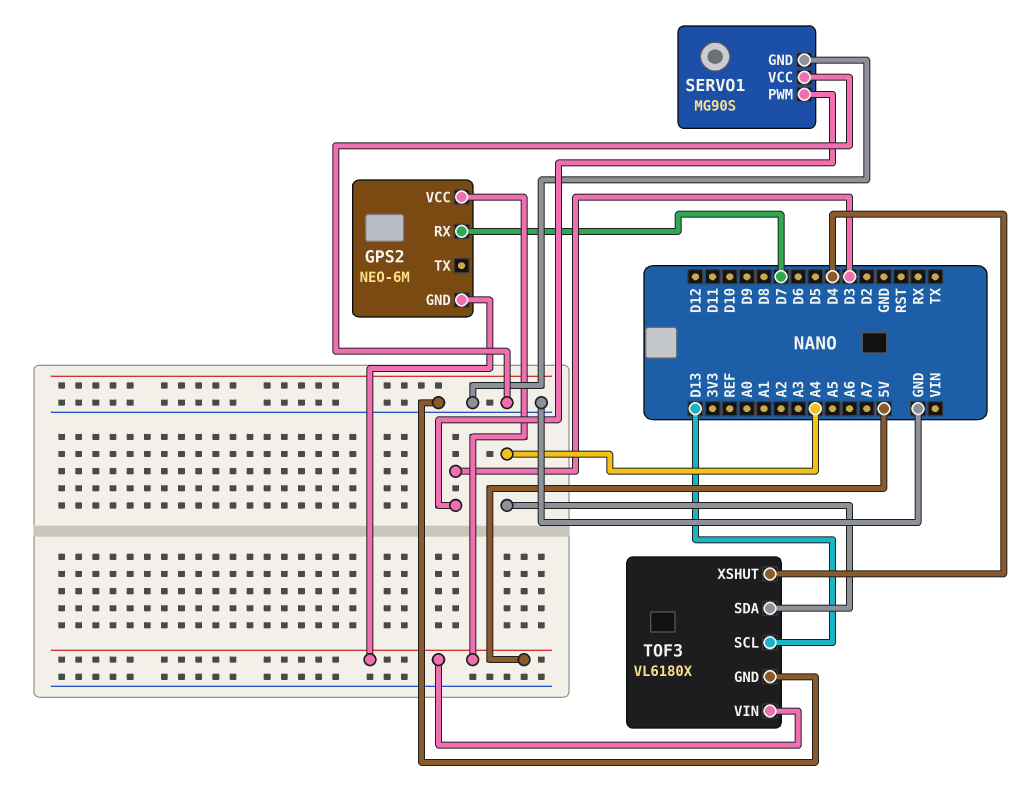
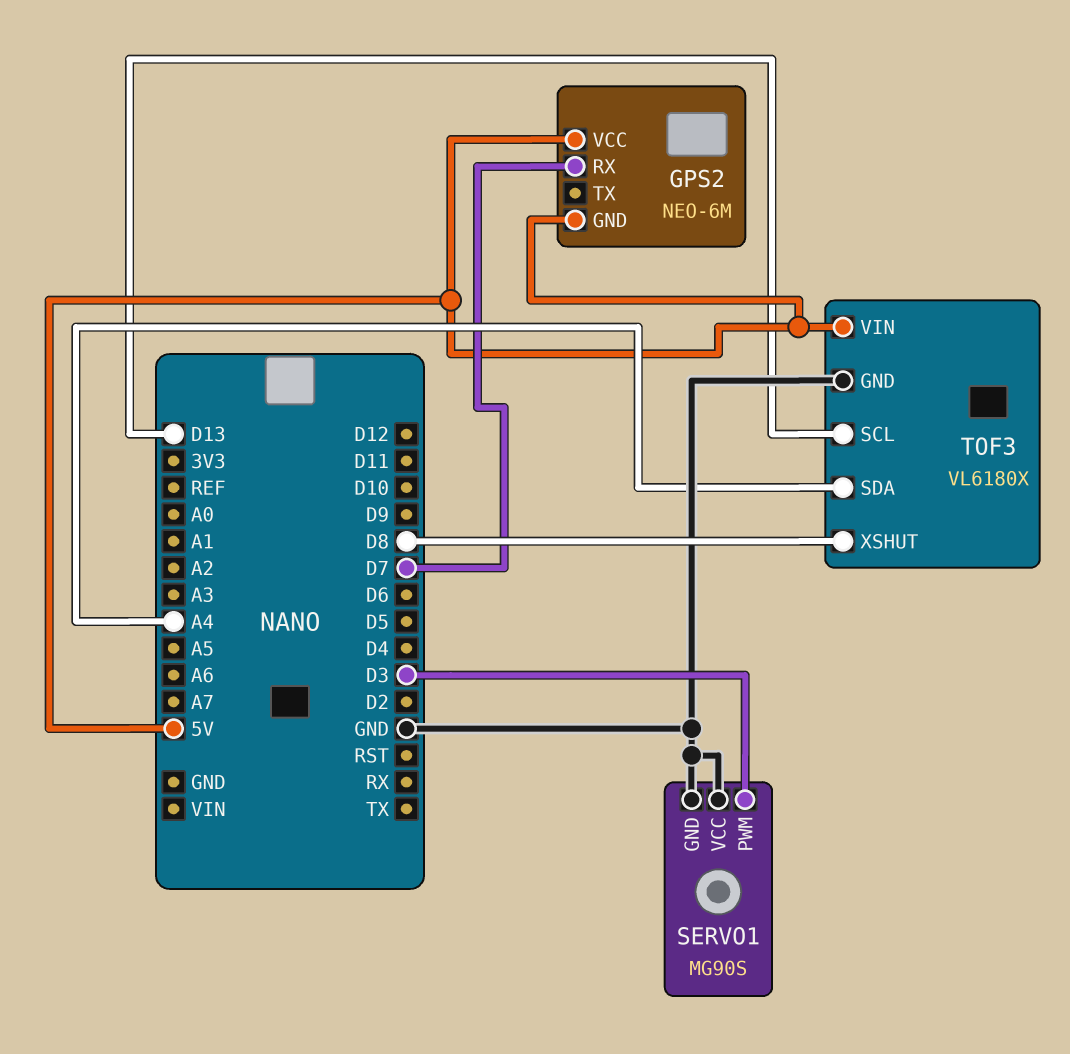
TOF3 pin XSHUT: D4 -> D8

